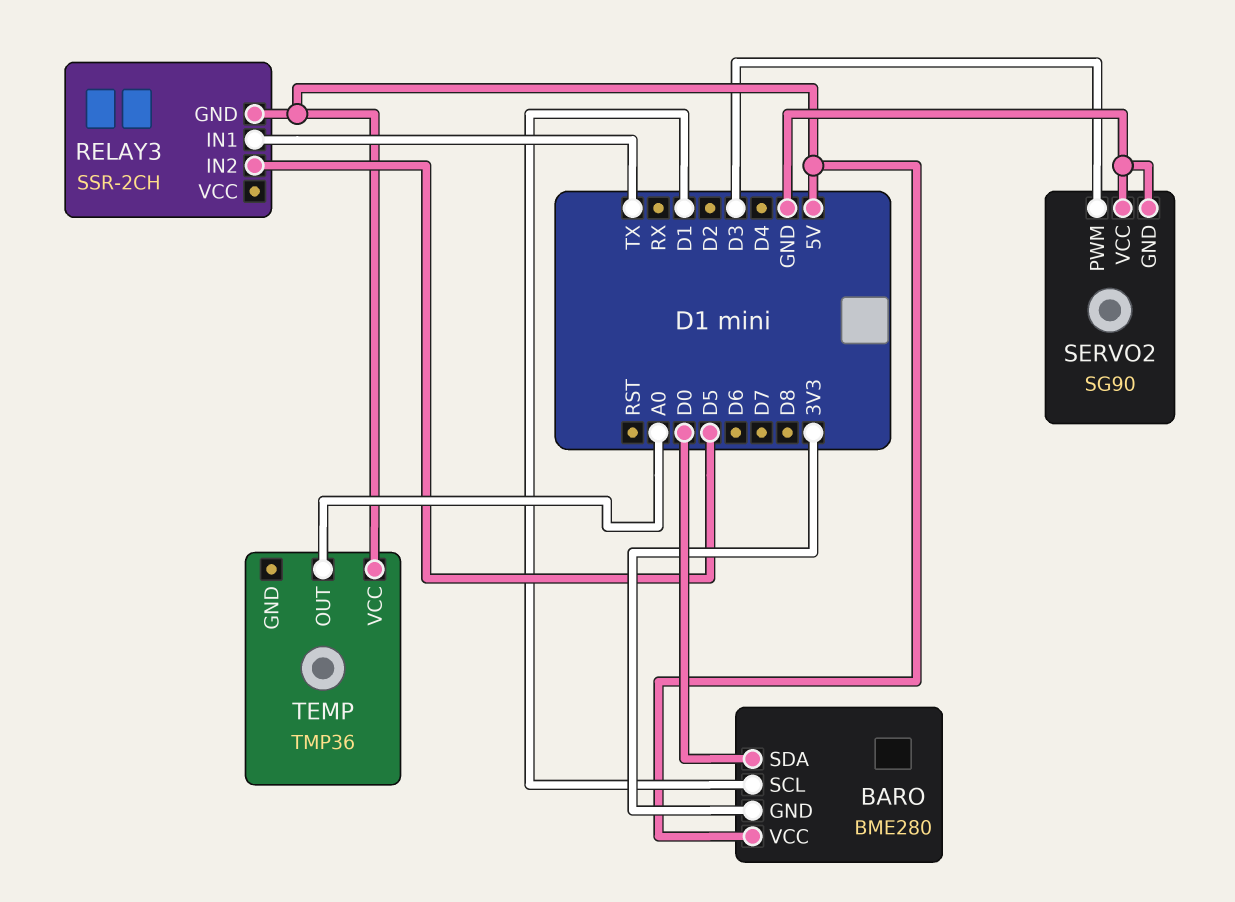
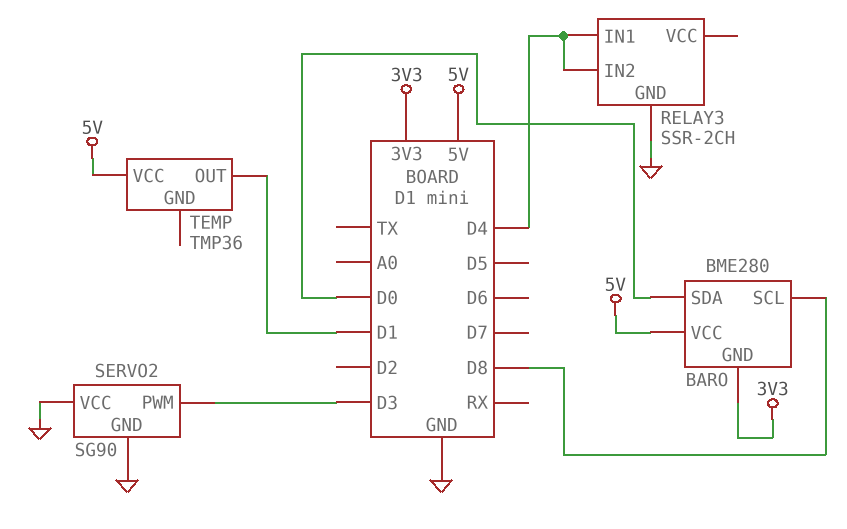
BARO pin SCL: D1 -> D8
RELAY3 pin GND: 5V -> GND
RELAY3 pin IN1: TX -> D4
RELAY3 pin IN2: D5 -> D4
TEMP pin OUT: A0 -> D1

